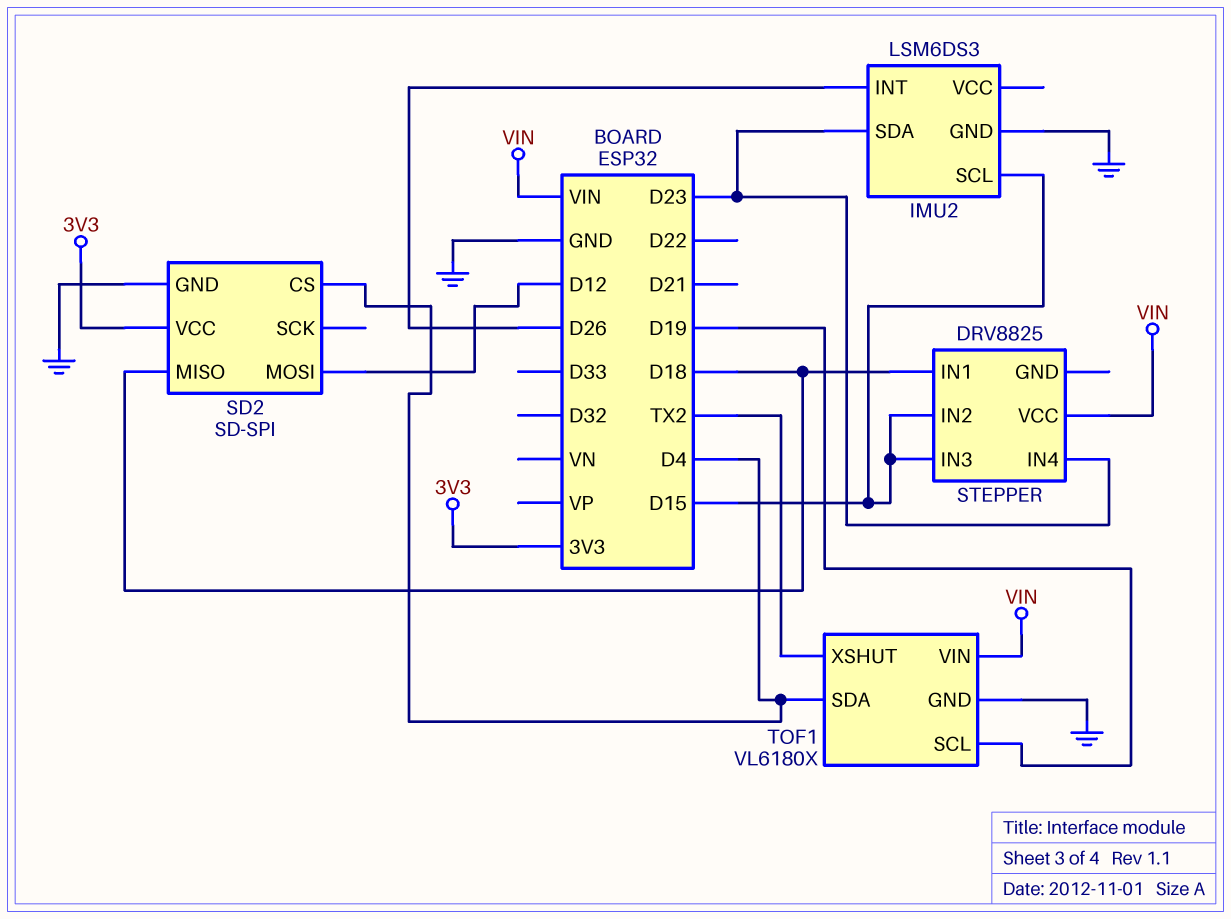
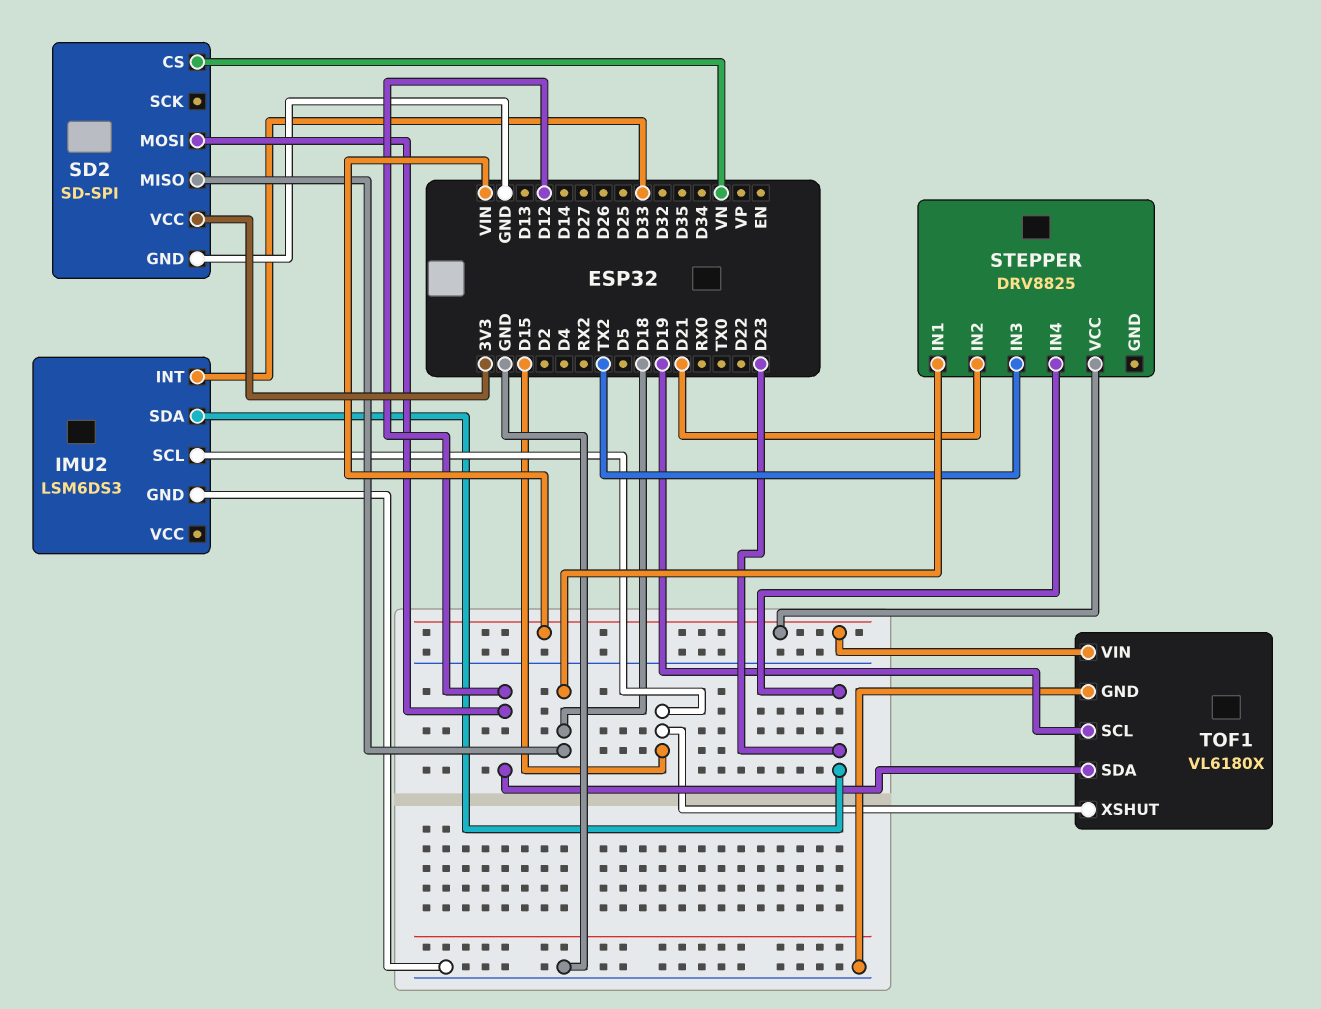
IMU2 pin INT: D26 -> D33
SD2 pin CS: D4 -> VN
STEPPER pin IN2: D15 -> D21
STEPPER pin IN3: D15 -> TX2
TOF1 pin SDA: D4 -> D12
TOF1 pin XSHUT: TX2 -> D15

